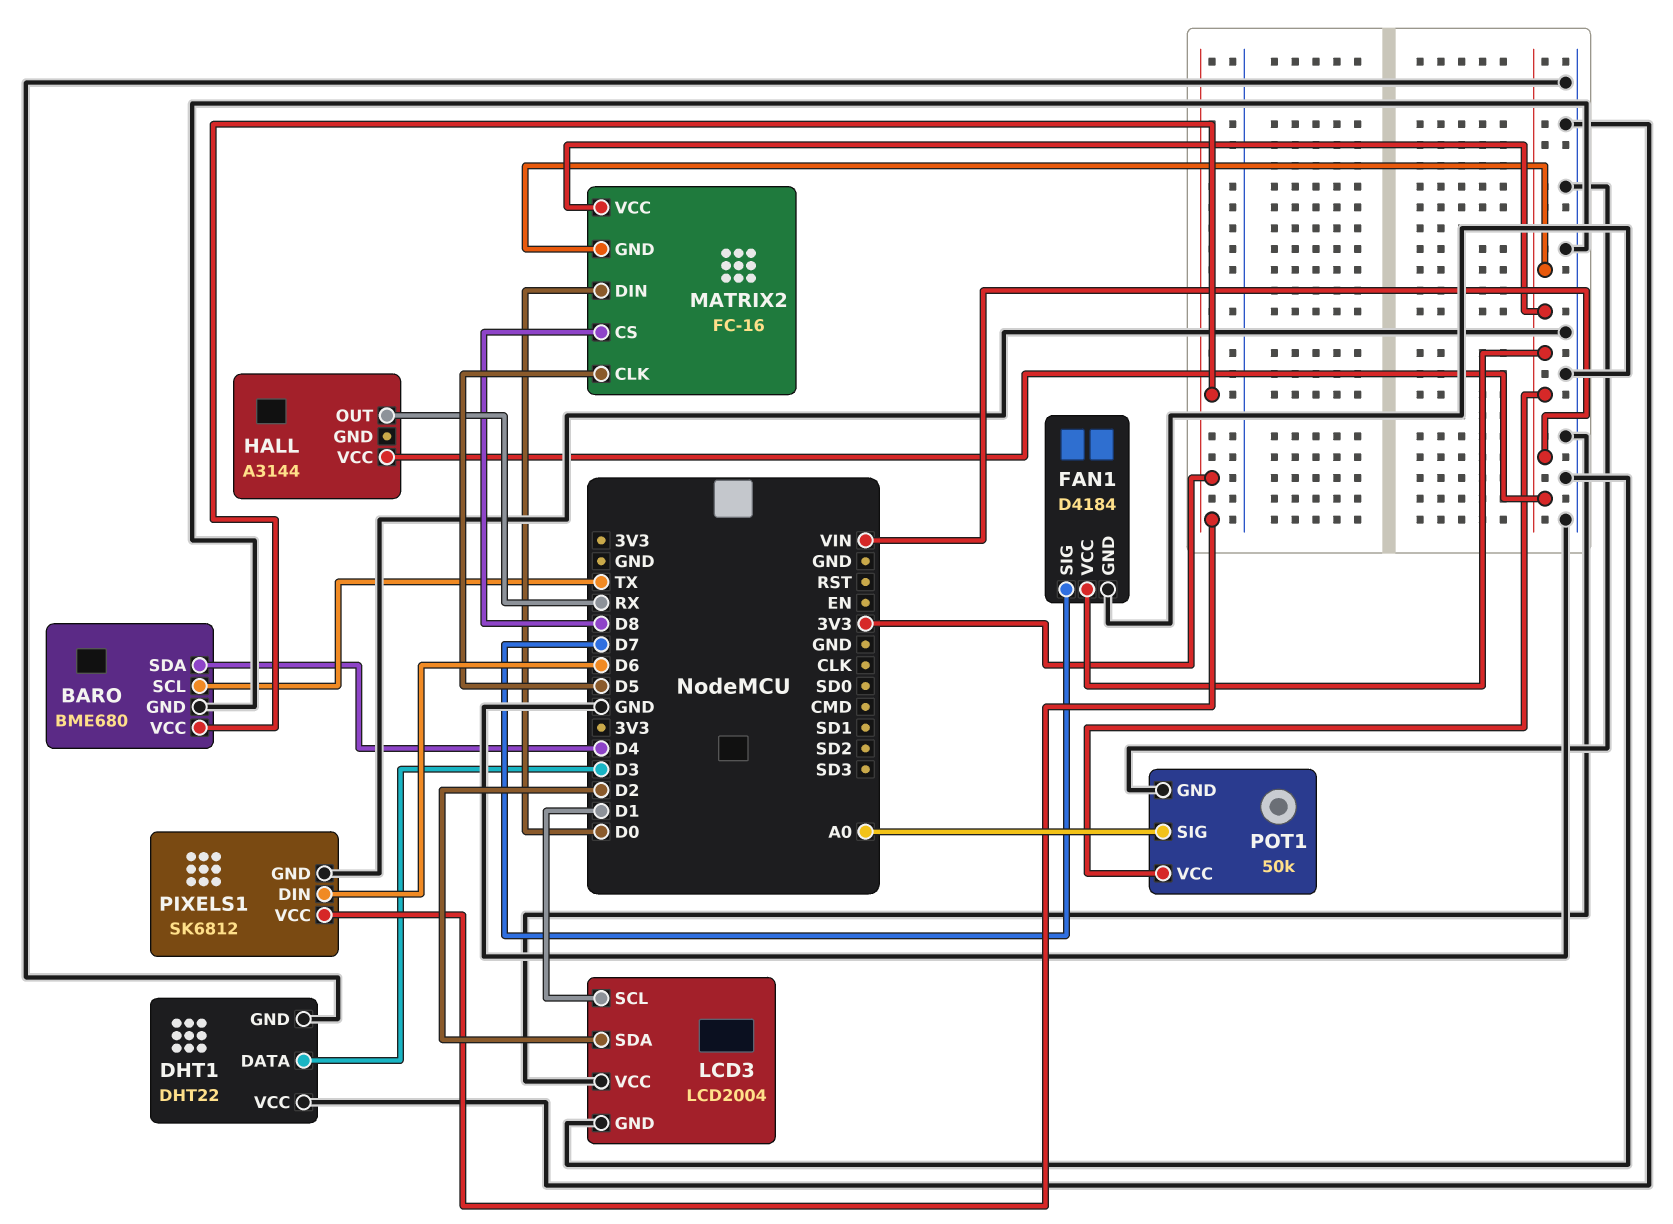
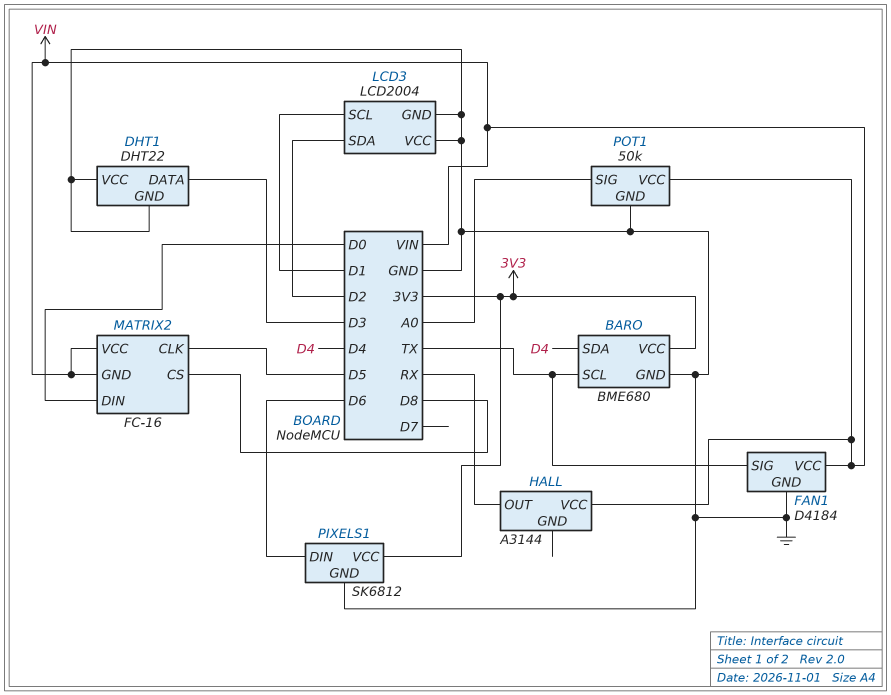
FAN1 pin SIG: D7 -> TX

